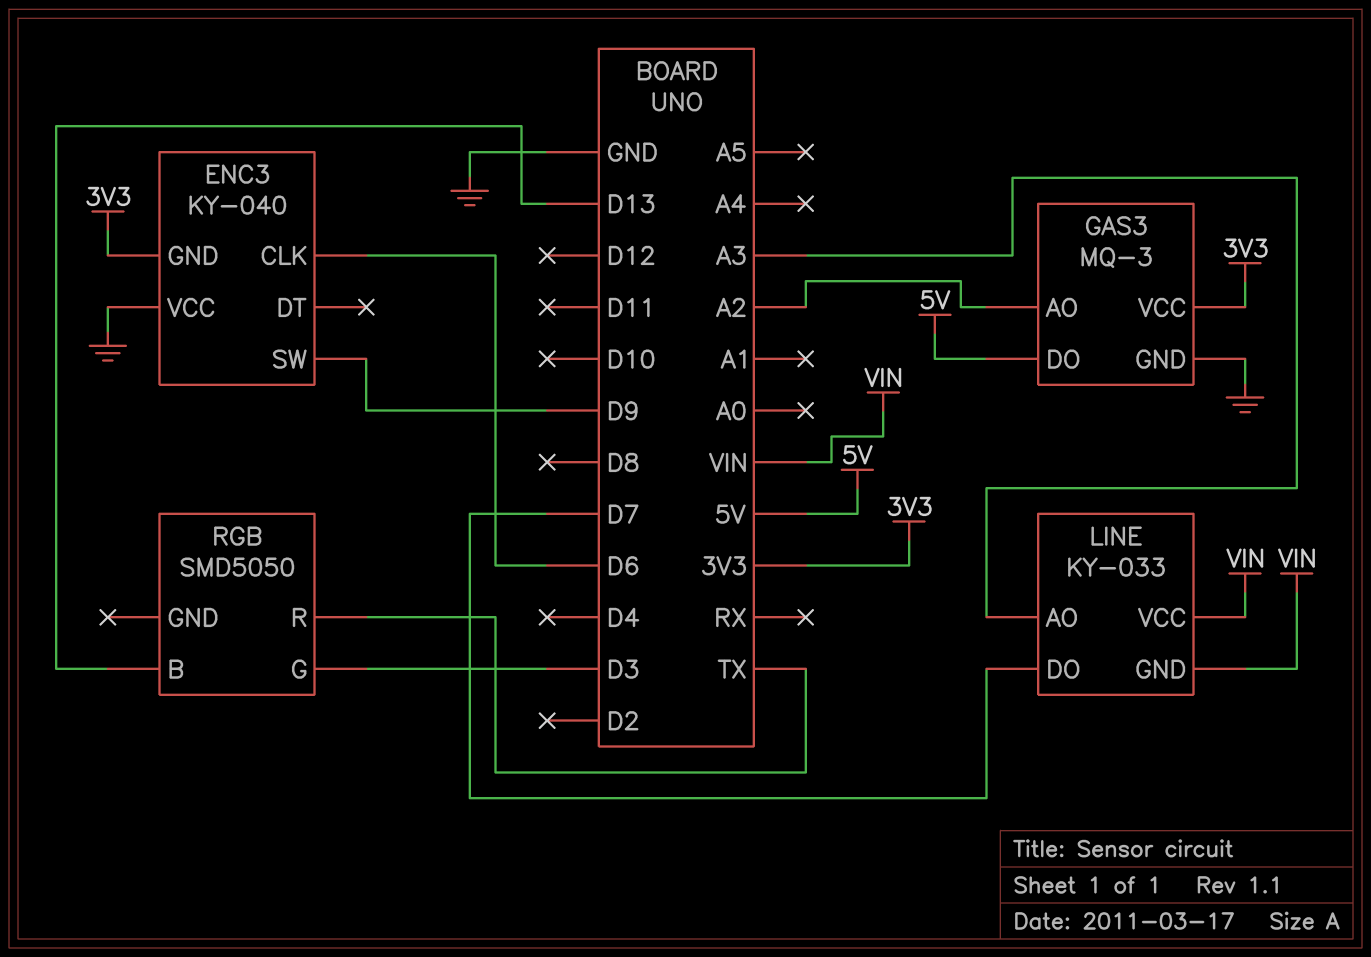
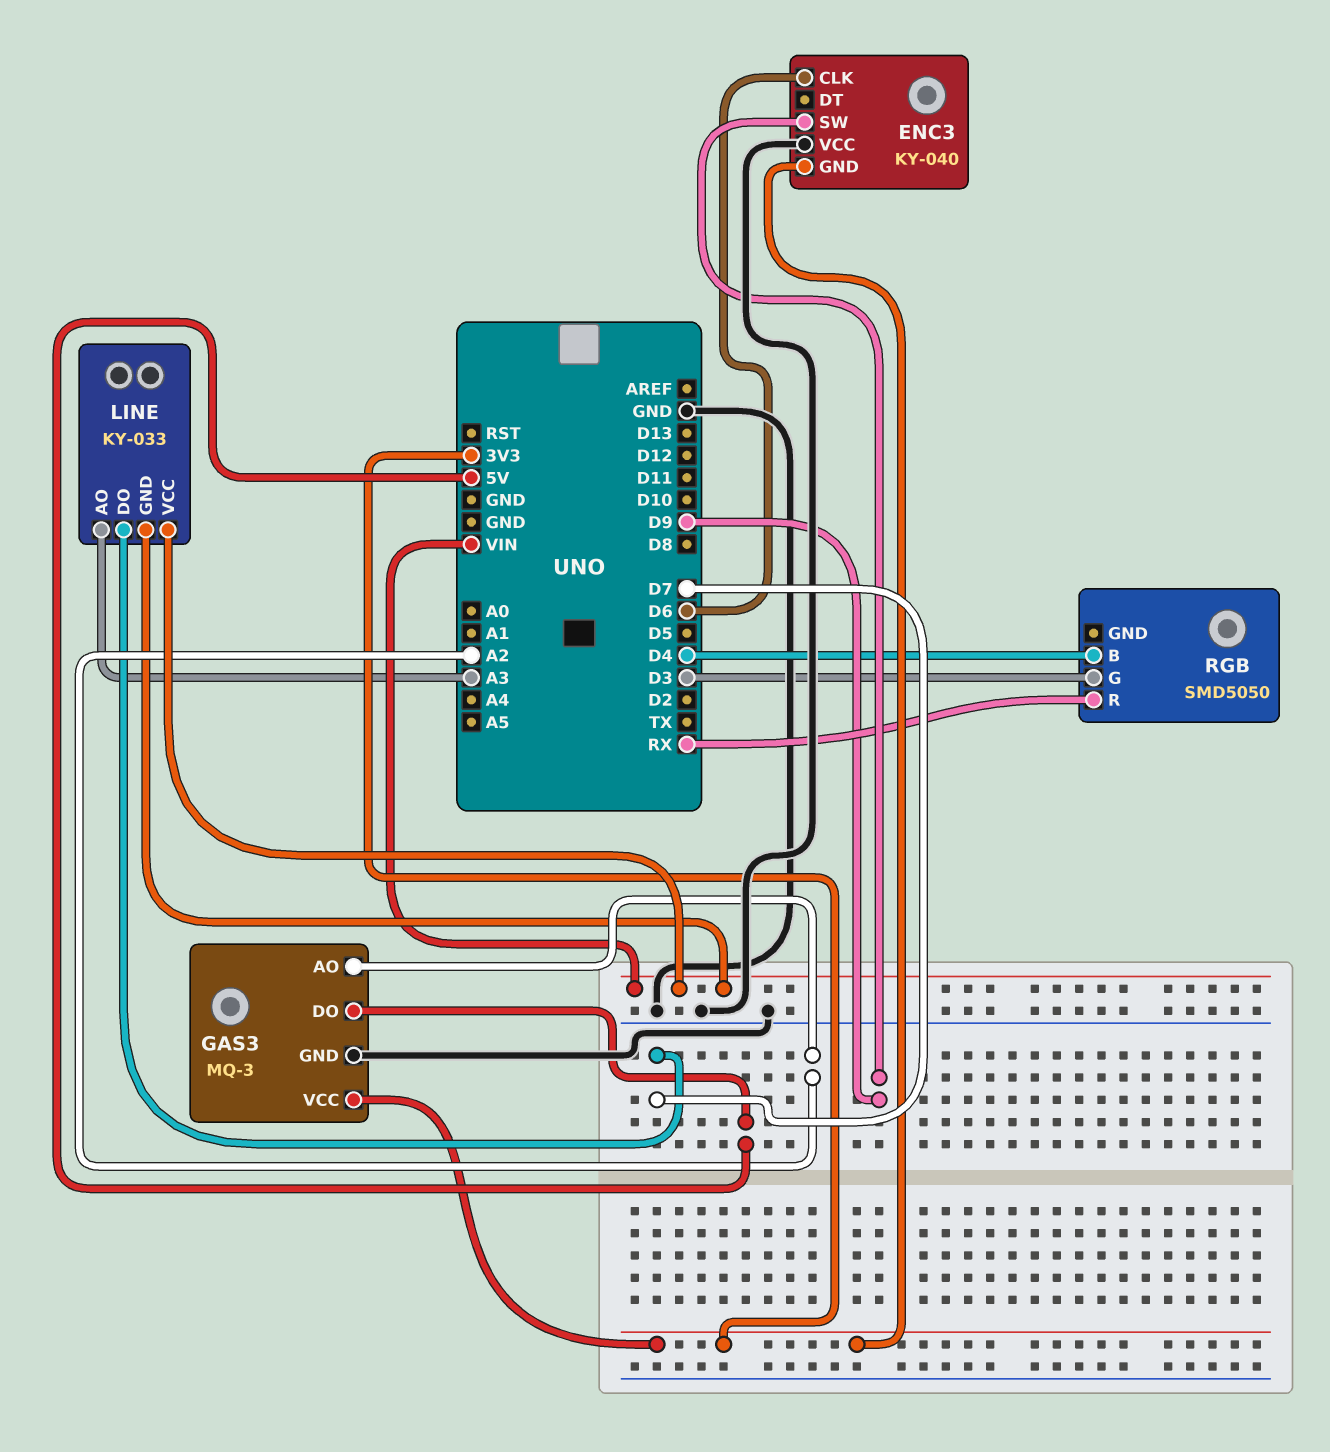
RGB pin B: D13 -> D4
RGB pin R: TX -> RX

